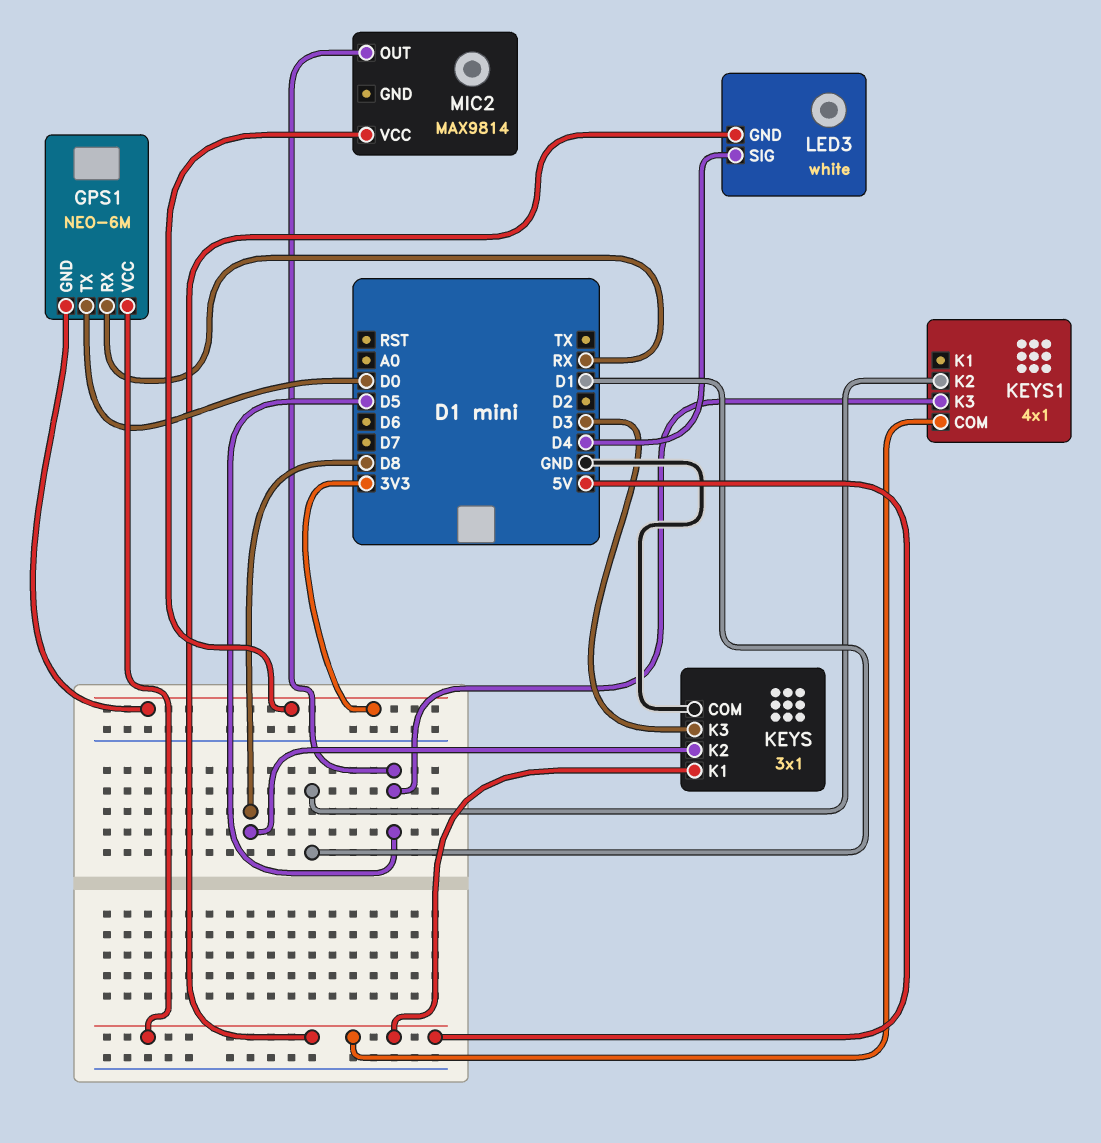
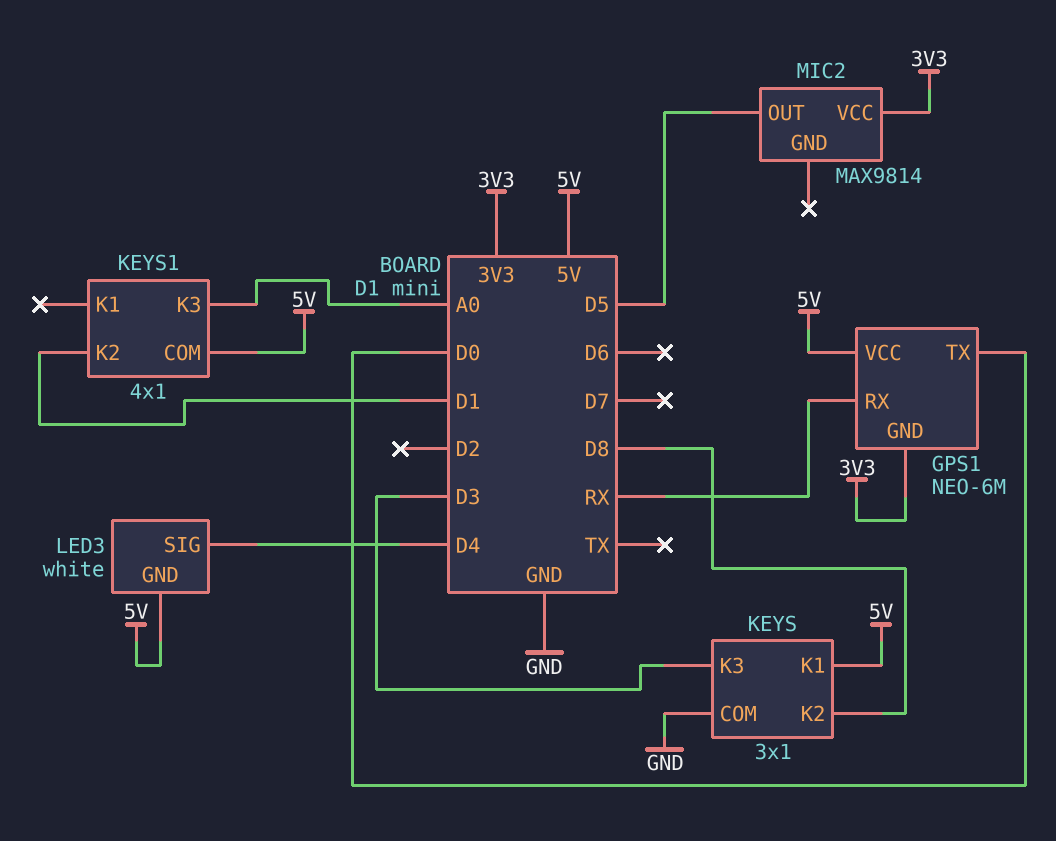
KEYS1 pin K3: D5 -> A0

